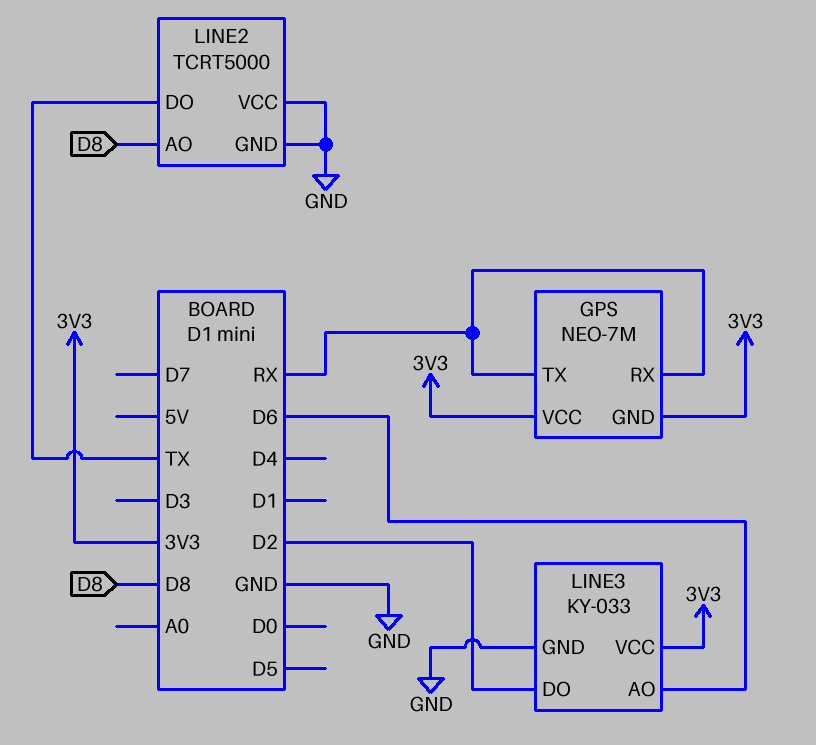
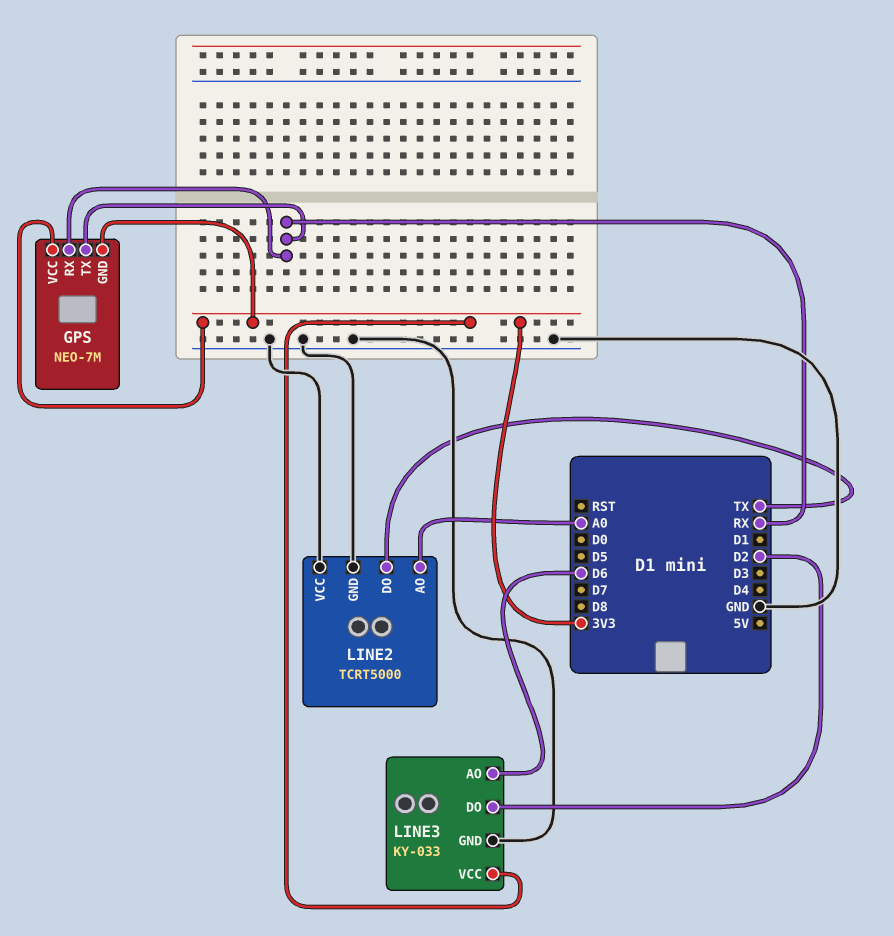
LINE2 pin AO: D8 -> A0

